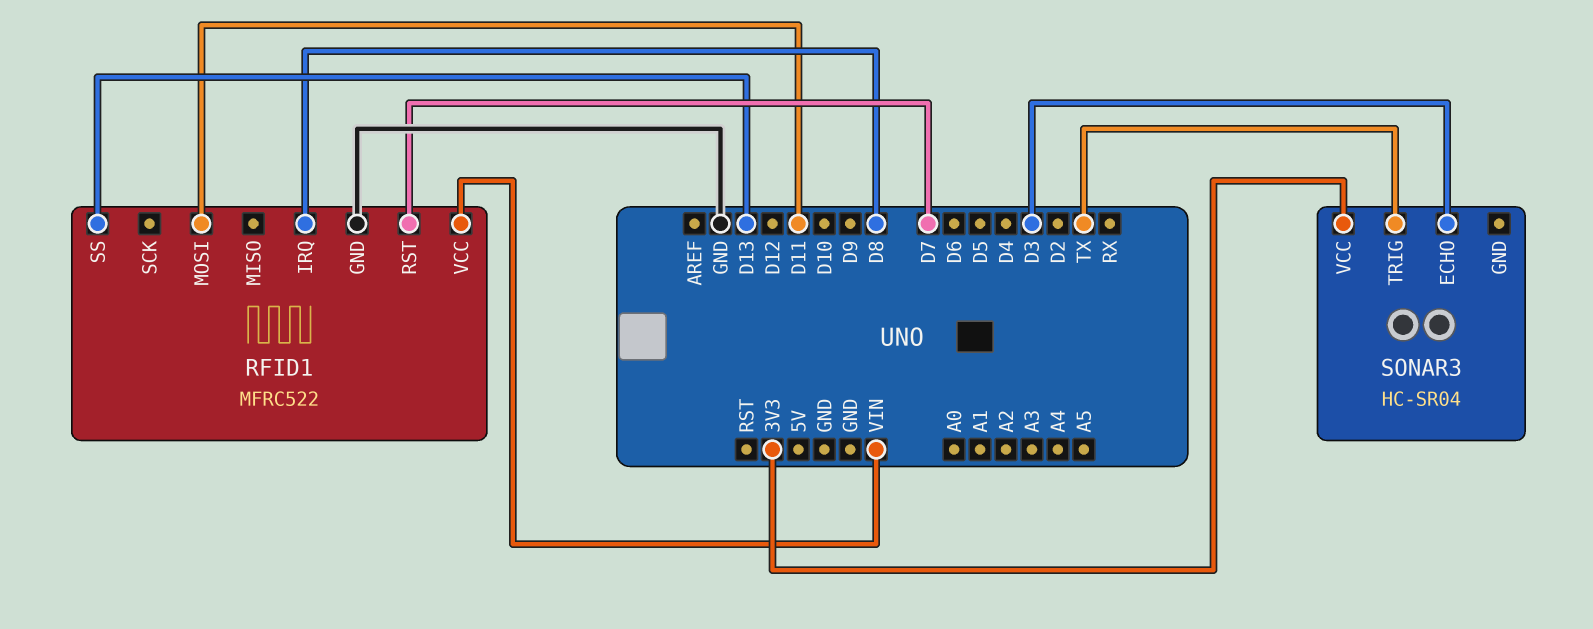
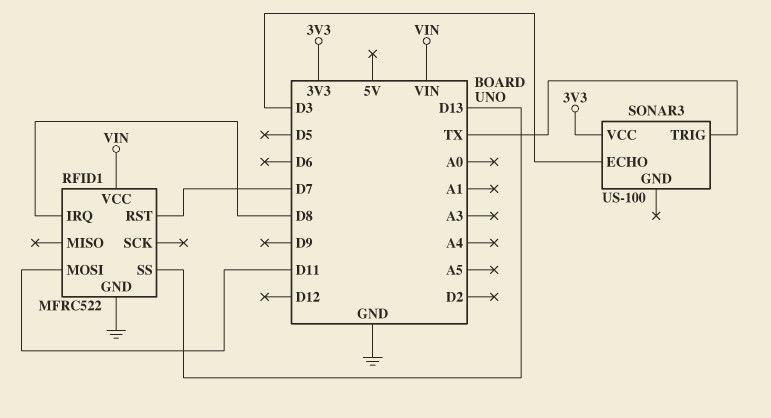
SONAR3: HC-SR04 -> US-100

